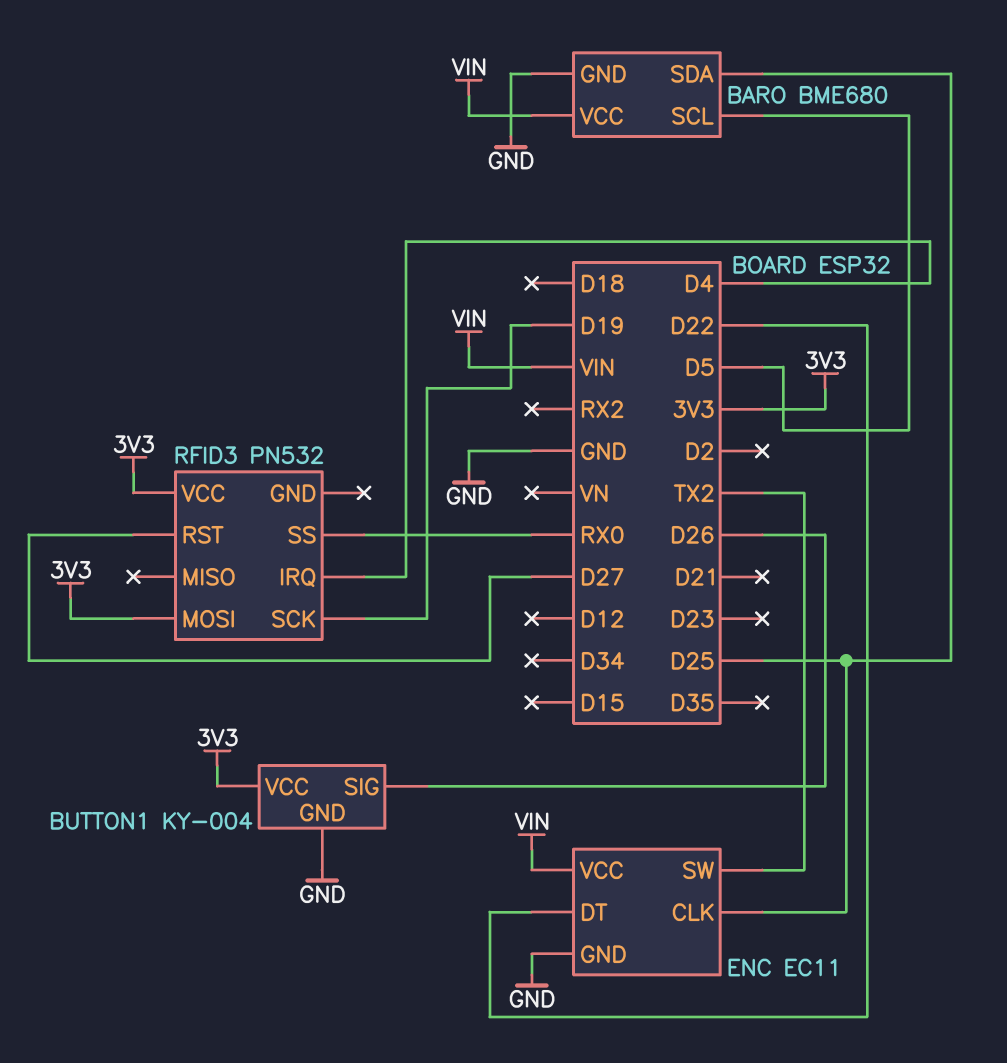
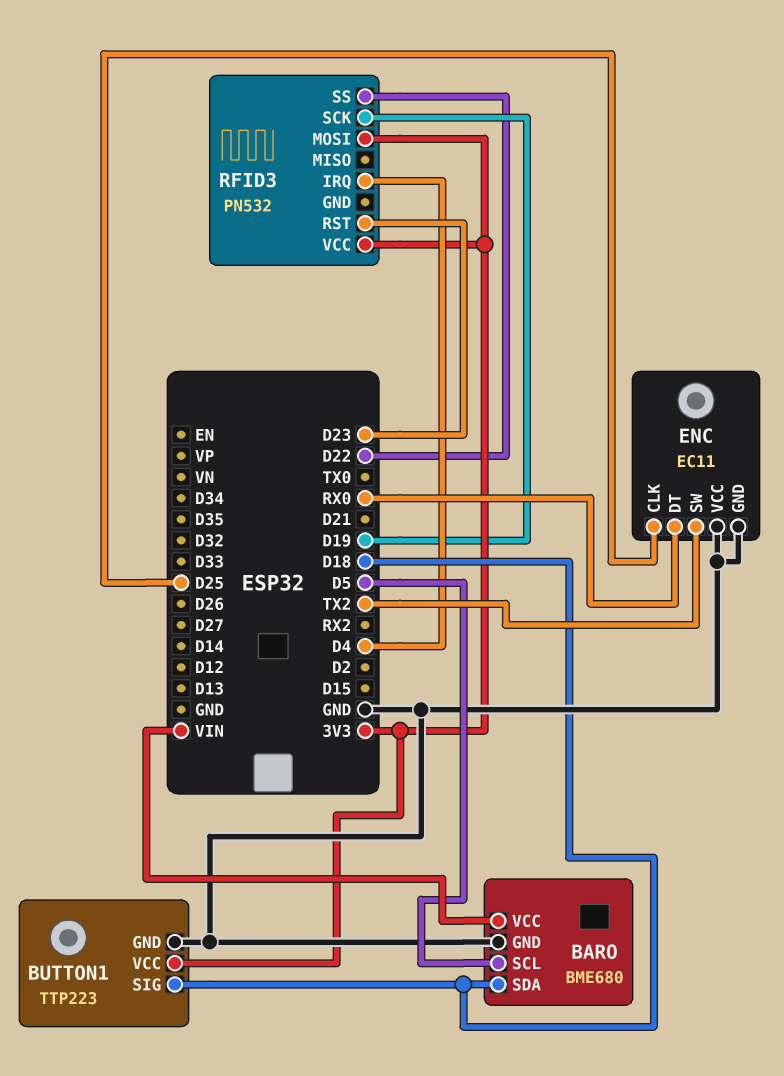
BARO pin SDA: D25 -> D18
BUTTON1: KY-004 -> TTP223
BUTTON1 pin SIG: D26 -> D18
ENC pin DT: D22 -> RX0
ENC pin VCC: VIN -> GND
RFID3 pin RST: D27 -> D23
RFID3 pin SS: RX0 -> D22

